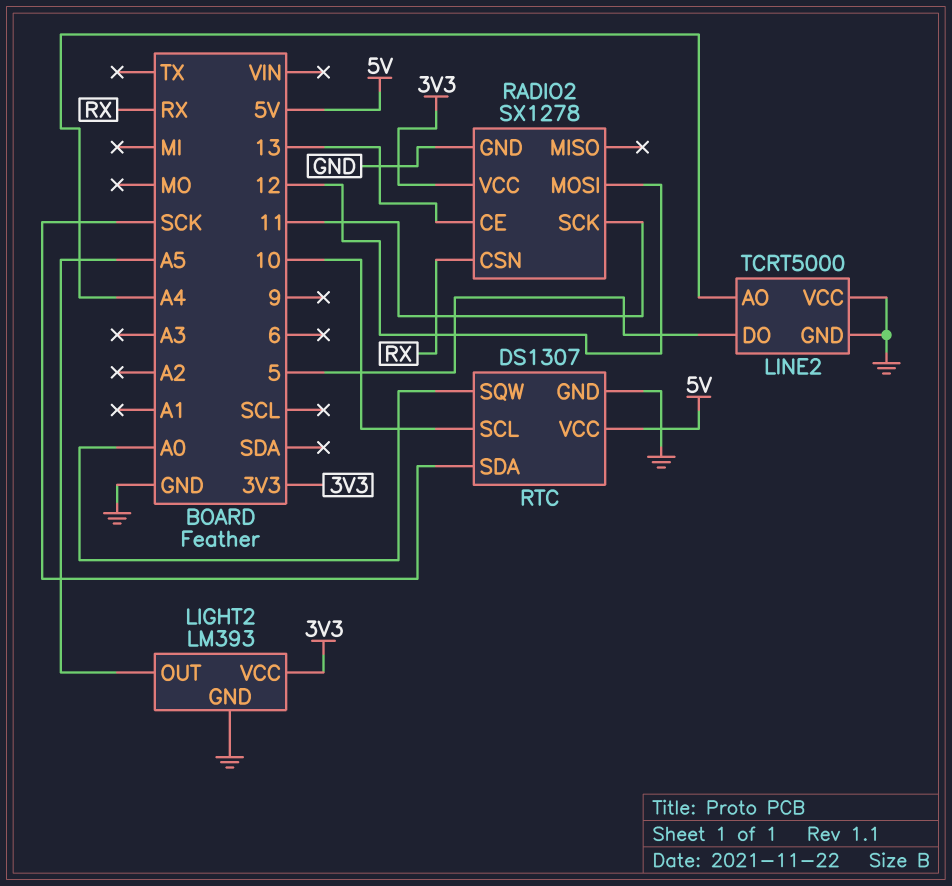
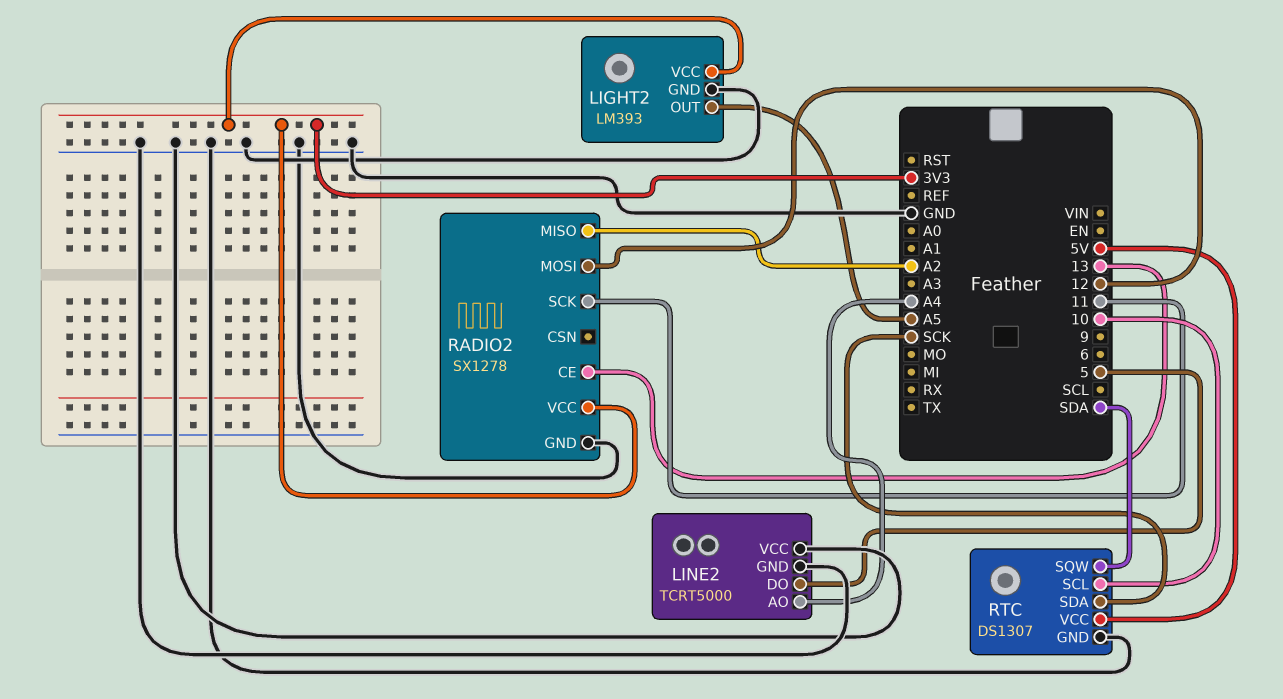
RADIO2 pin CSN: RX -> none
RADIO2 pin MISO: none -> A2
RTC pin SQW: A0 -> SDA

